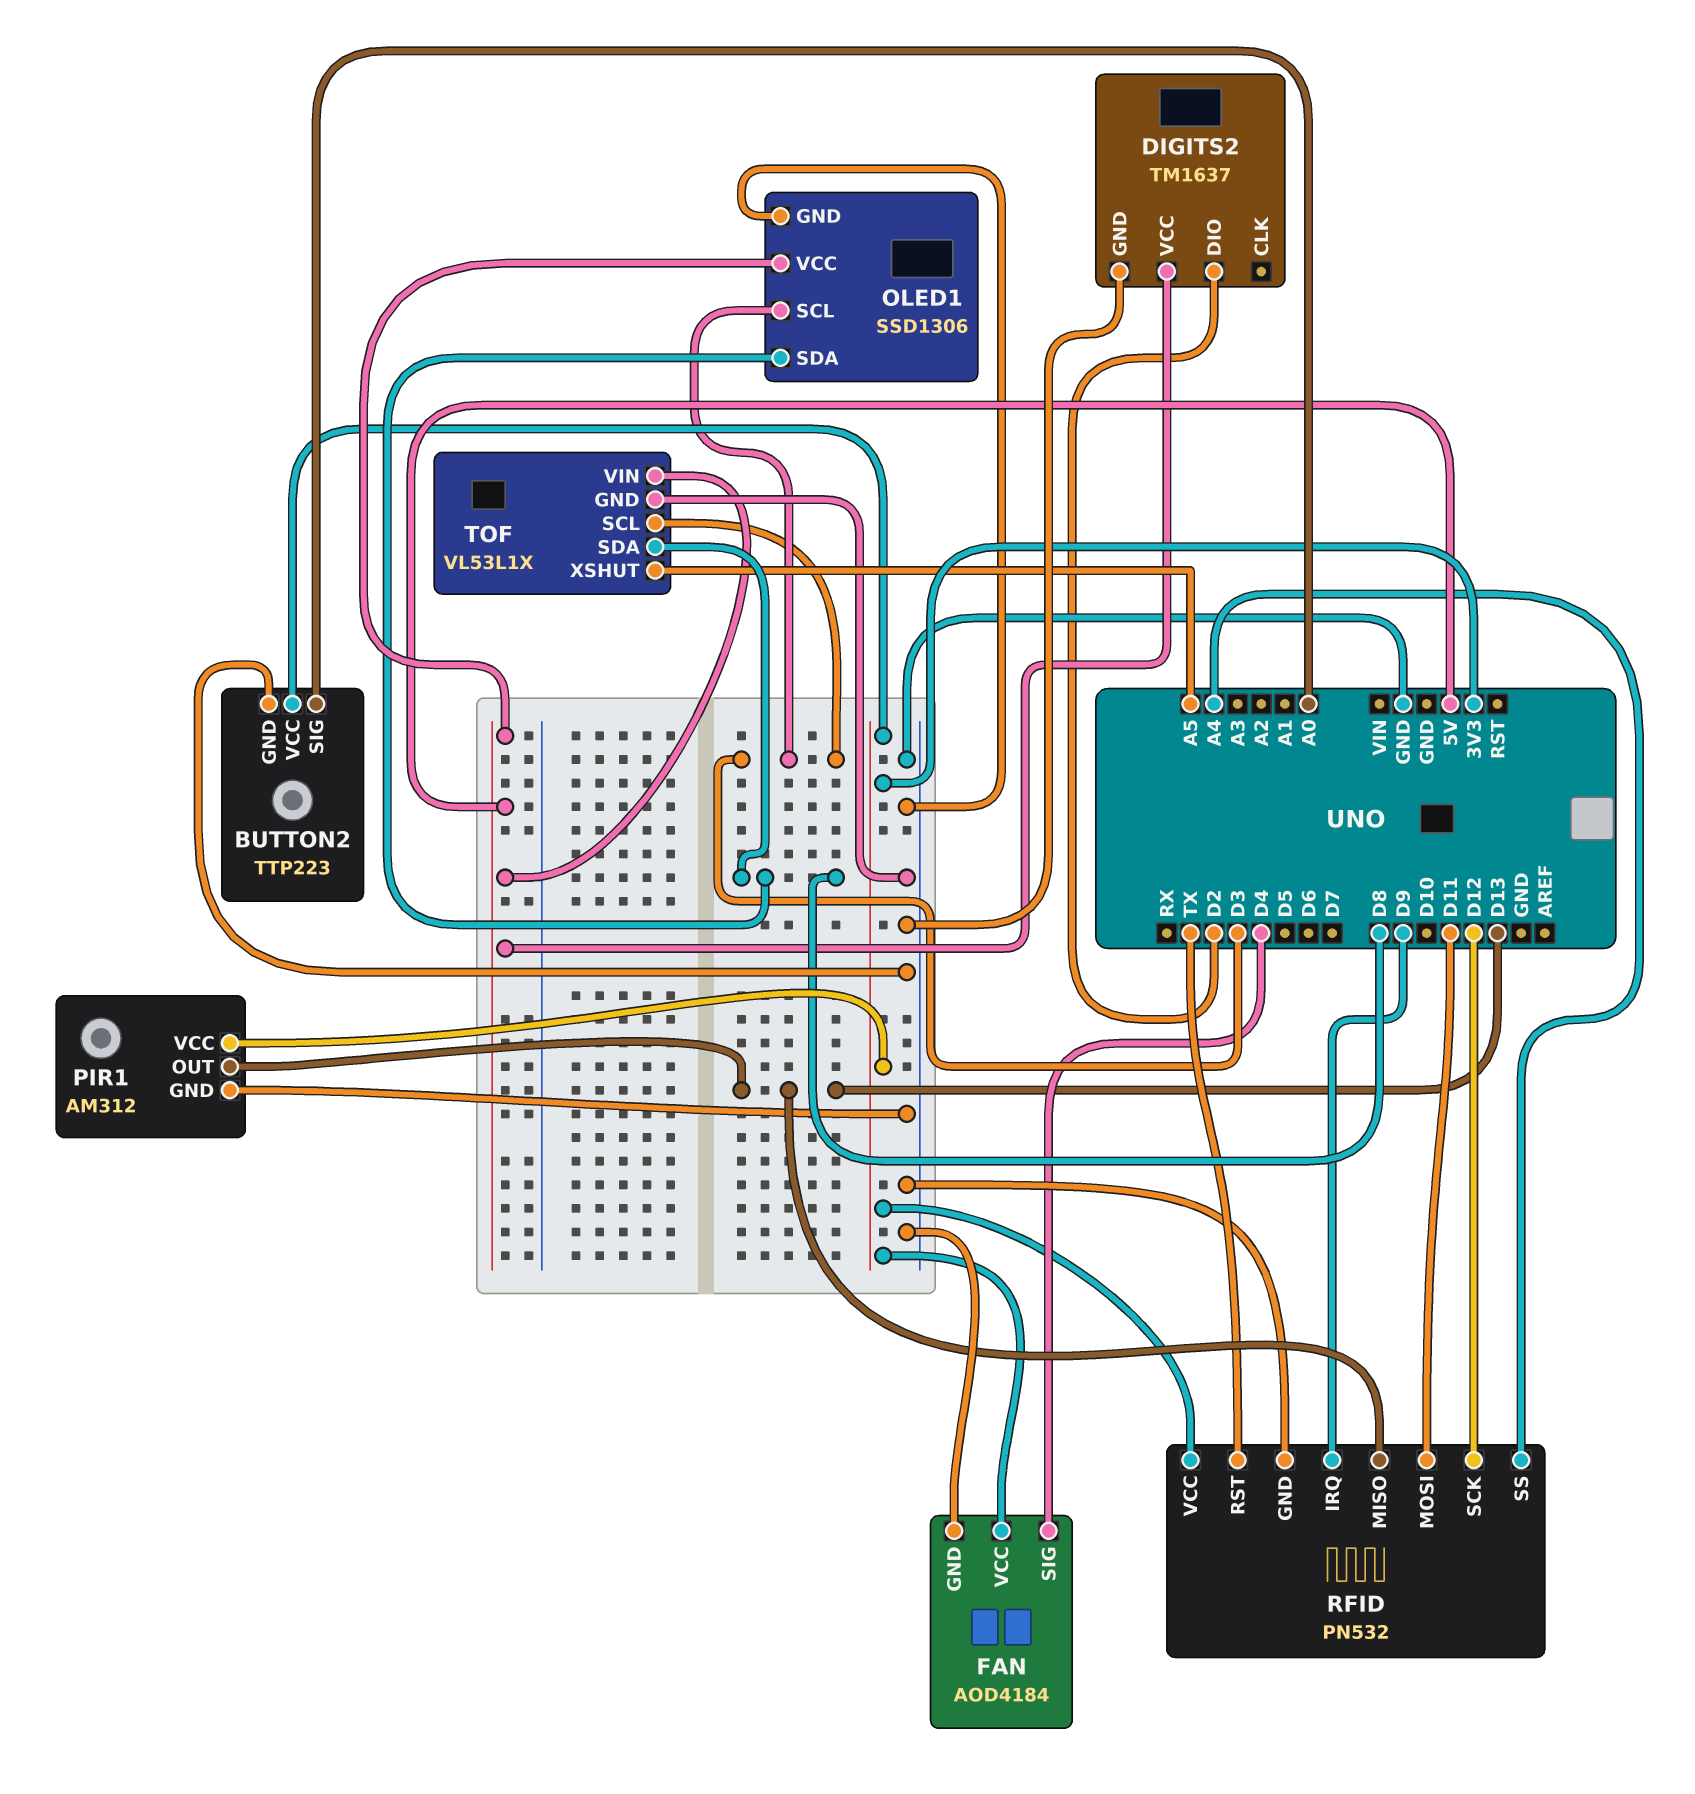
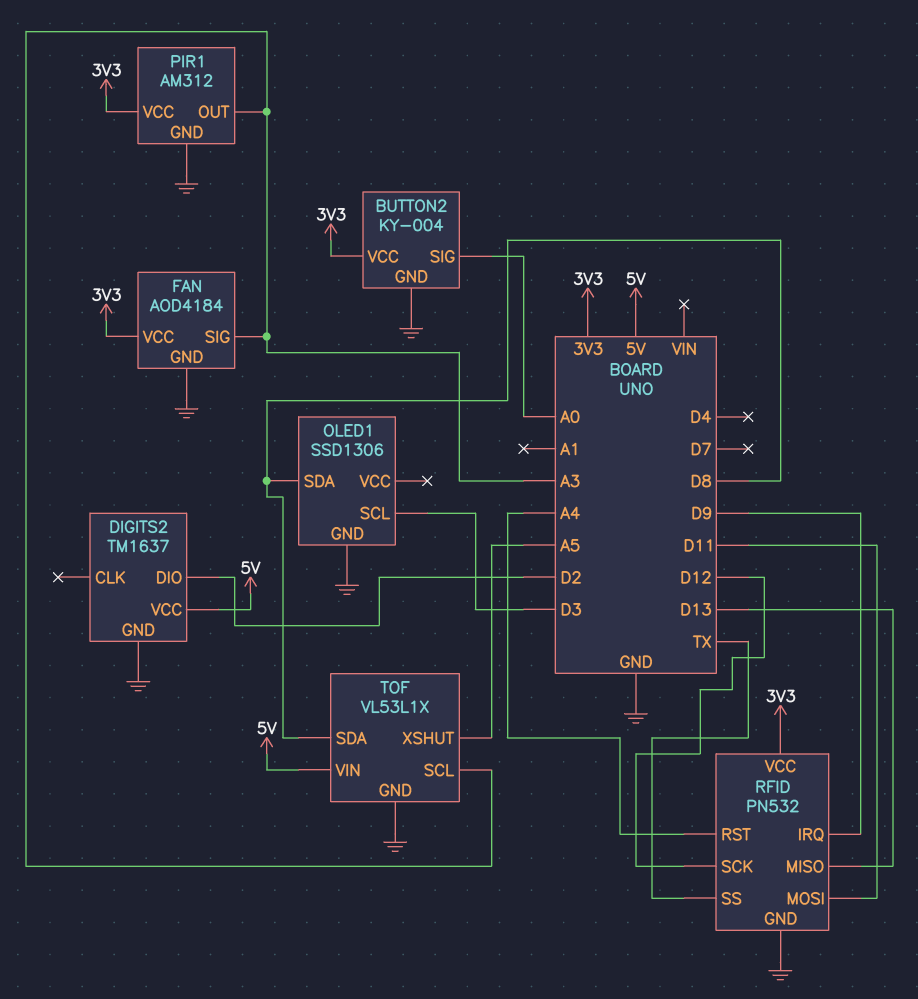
BUTTON2: TTP223 -> KY-004
FAN pin SIG: D4 -> A3
OLED1 pin VCC: 5V -> none
PIR1 pin OUT: D13 -> A3
RFID pin RST: TX -> A4
RFID pin SS: A4 -> TX
TOF pin SCL: D3 -> A3

